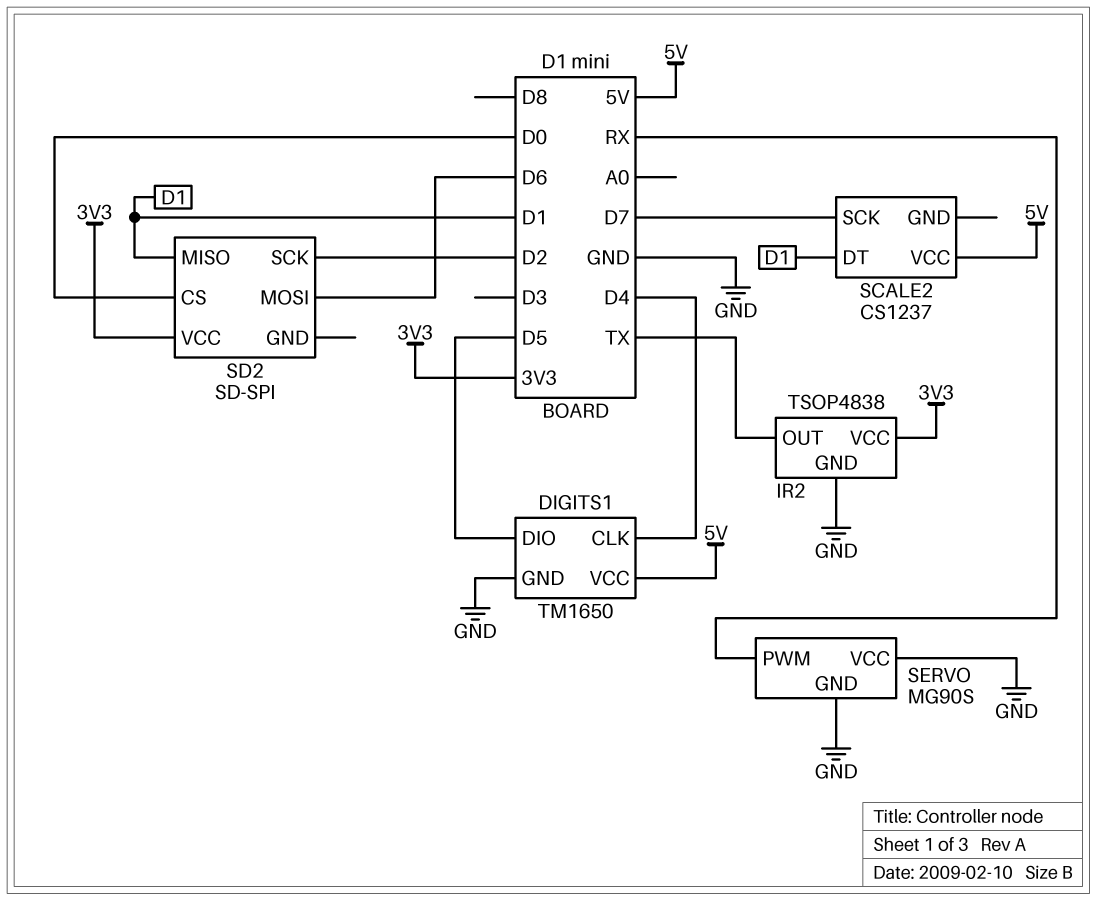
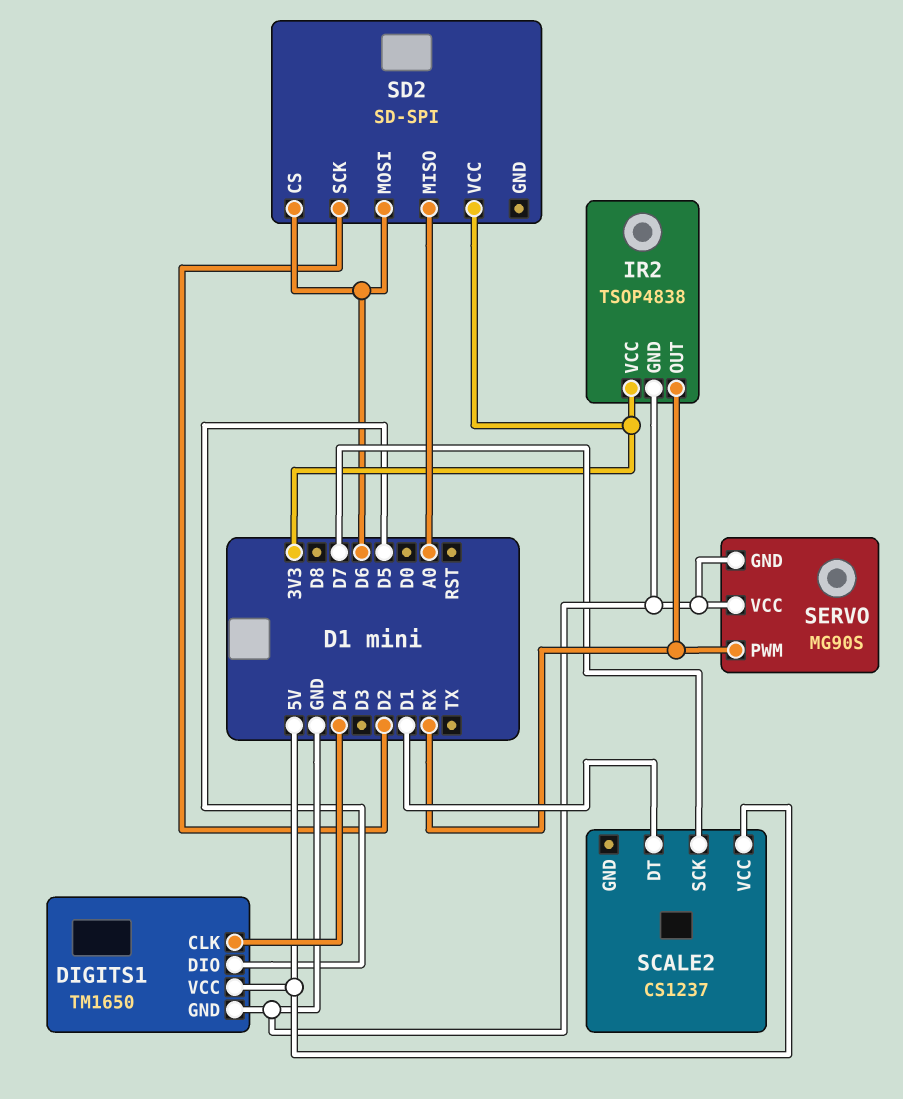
IR2 pin OUT: TX -> RX
SD2 pin CS: D0 -> D6
SD2 pin MISO: D1 -> A0

